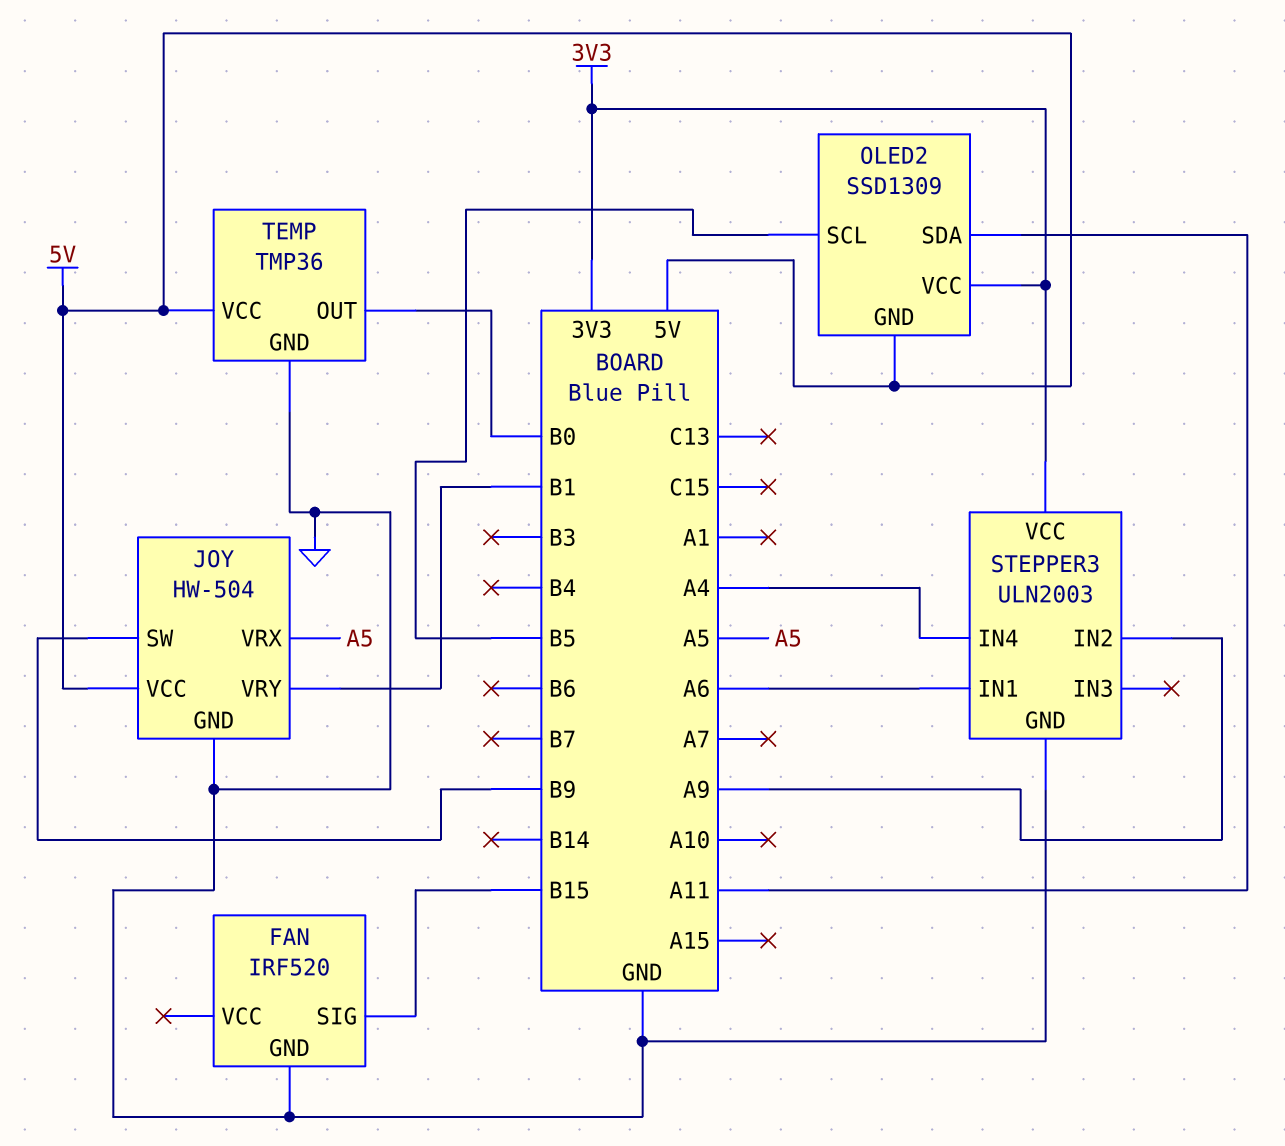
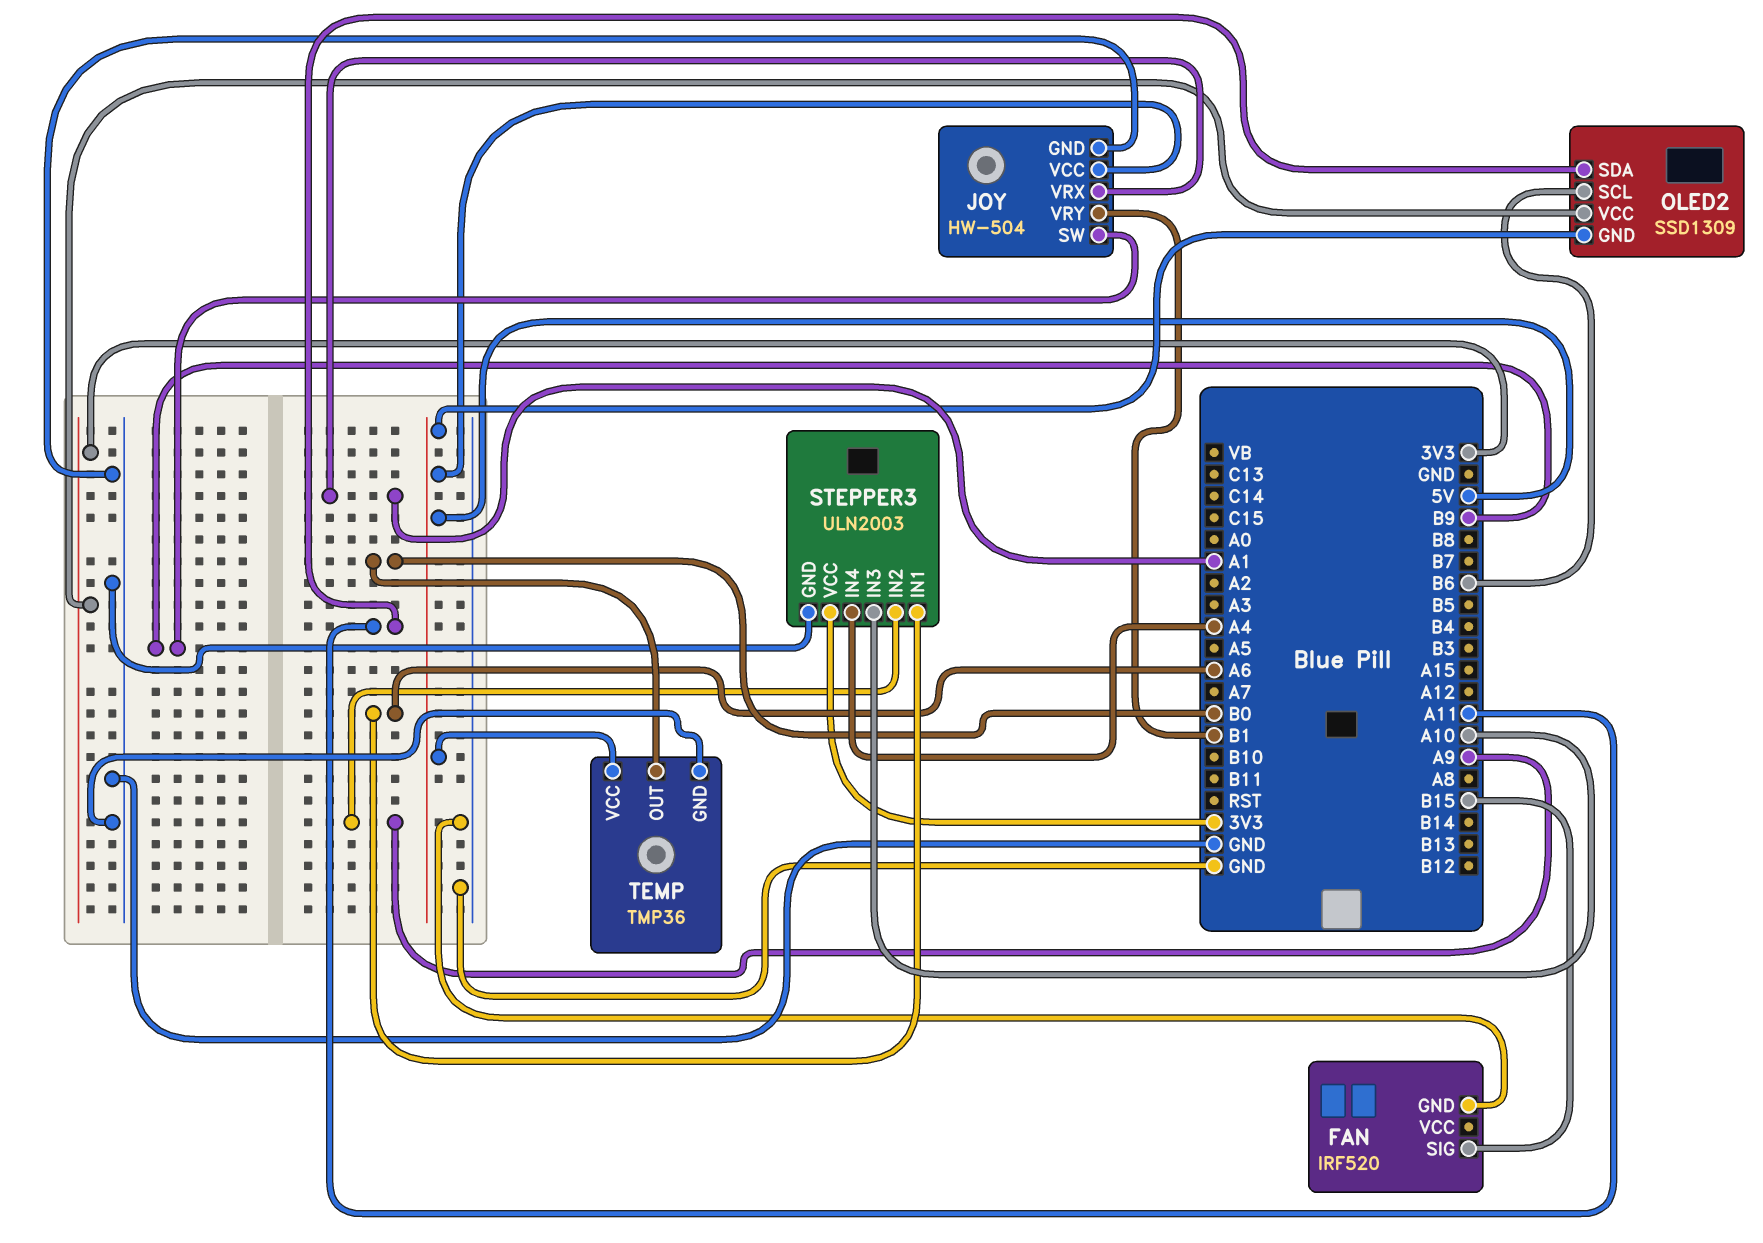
JOY pin VRX: A5 -> A1
OLED2 pin SCL: B5 -> B6
STEPPER3 pin IN3: none -> A10

